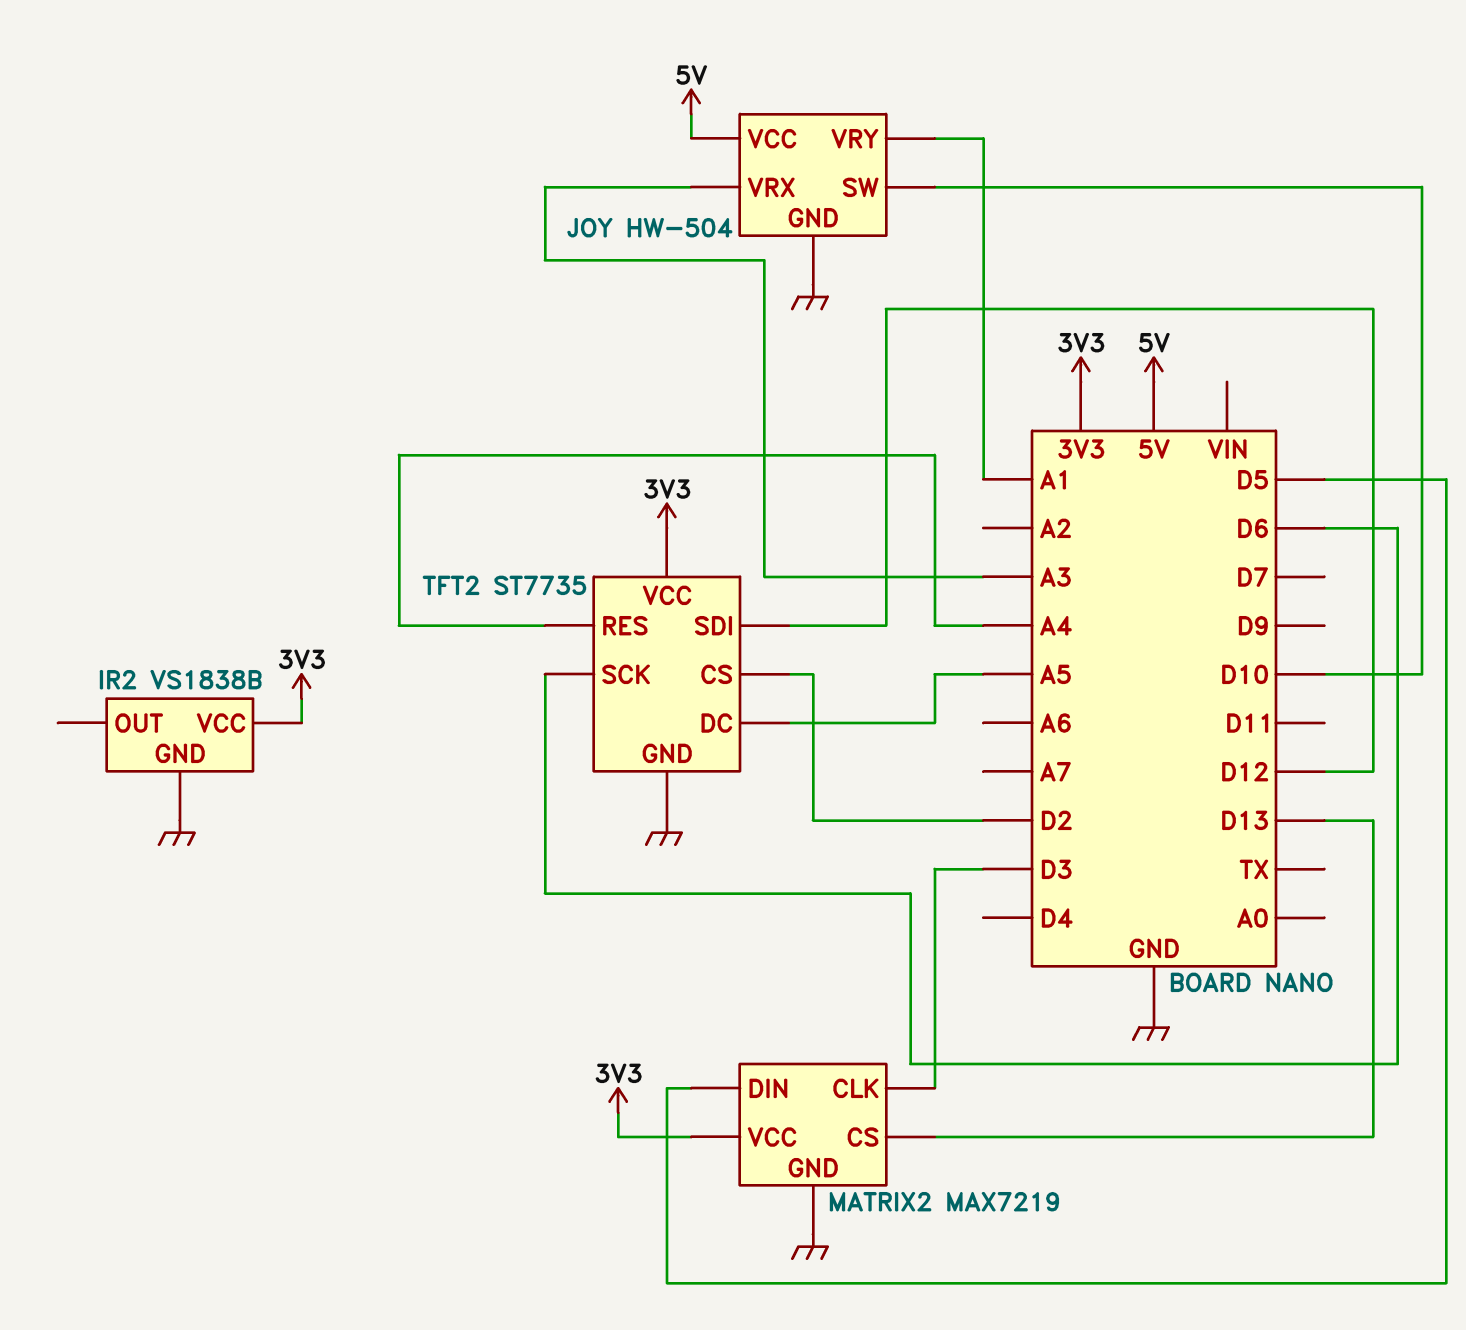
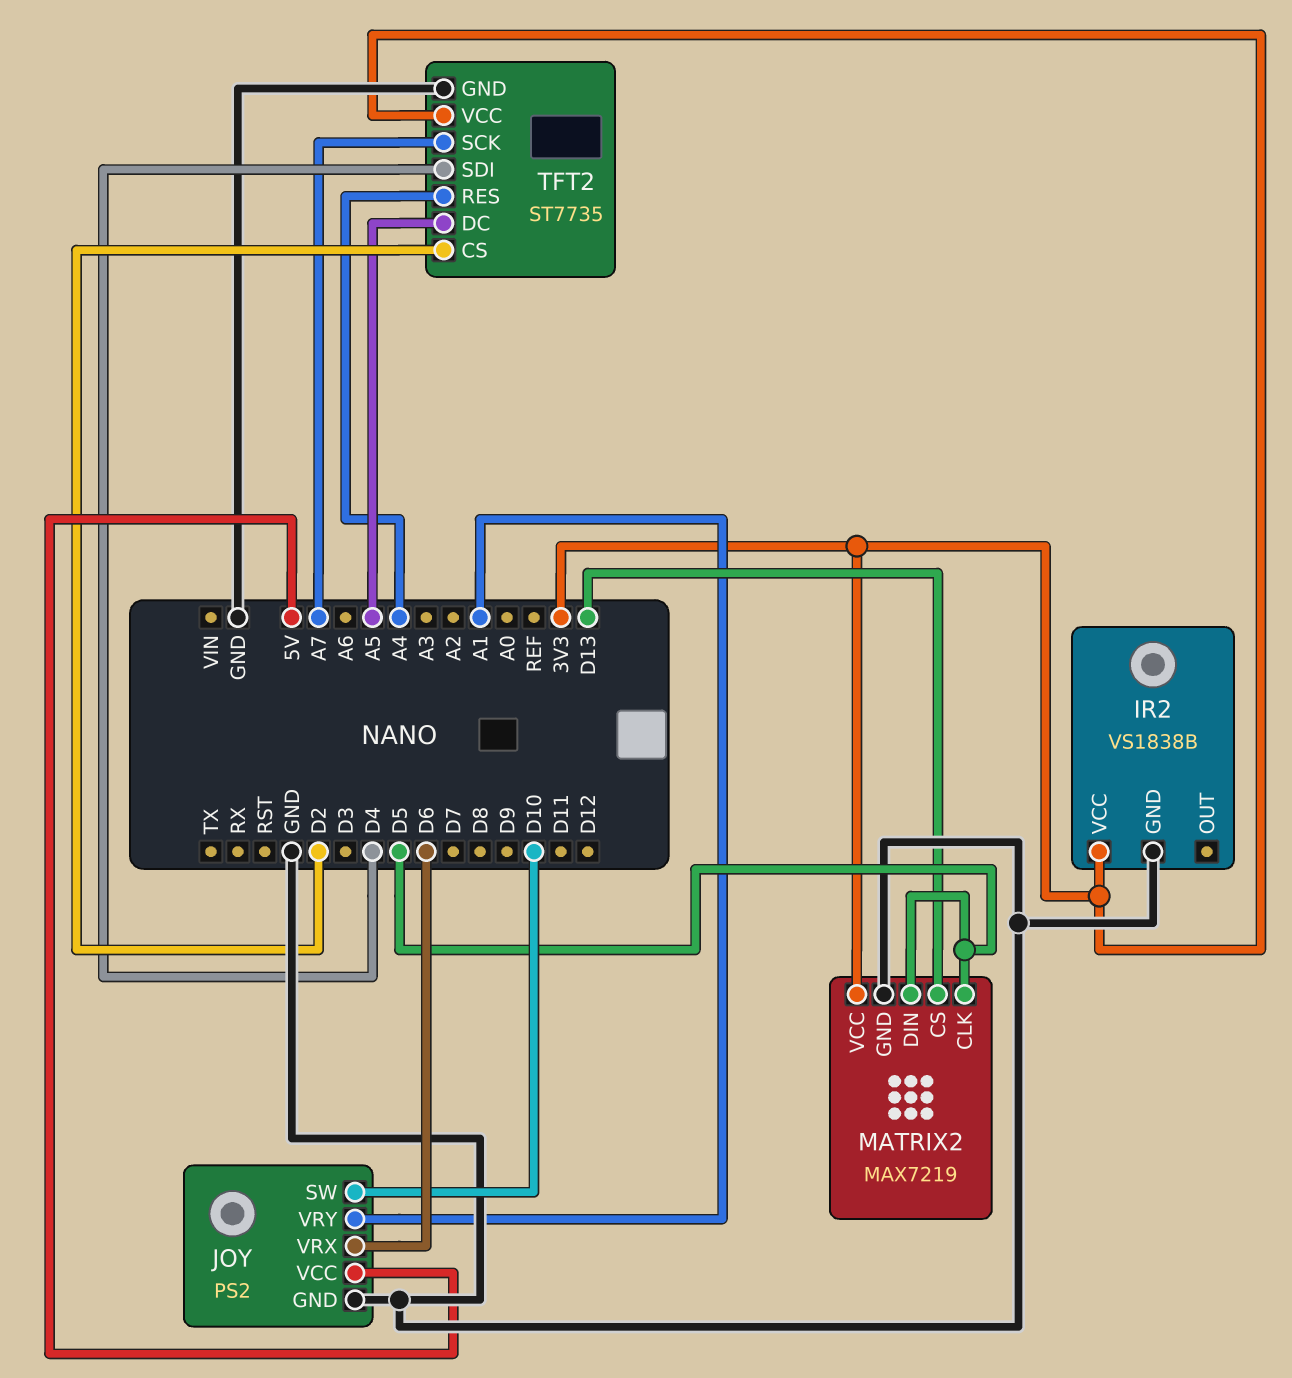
JOY: HW-504 -> PS2
JOY pin VRX: A3 -> D6
MATRIX2 pin CLK: D3 -> D5
TFT2 pin SCK: D6 -> A7
TFT2 pin SDI: D12 -> D4

